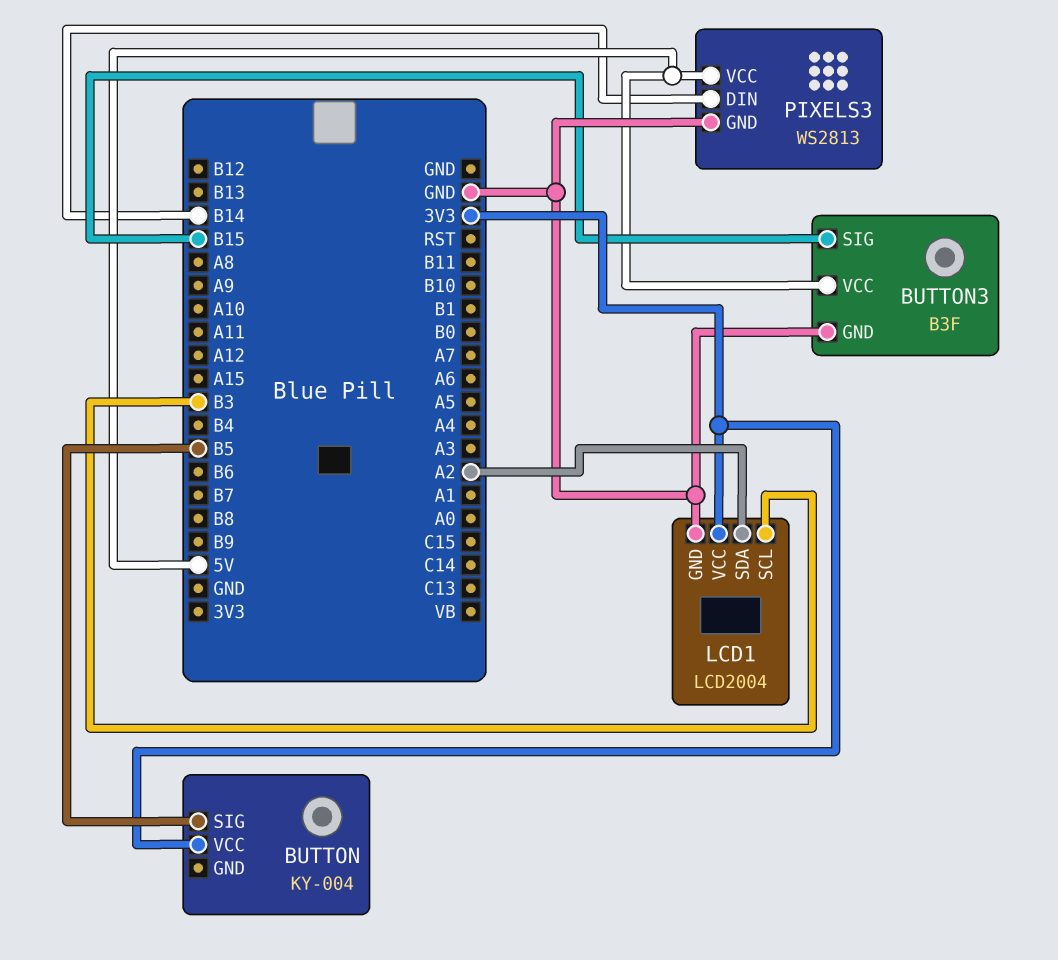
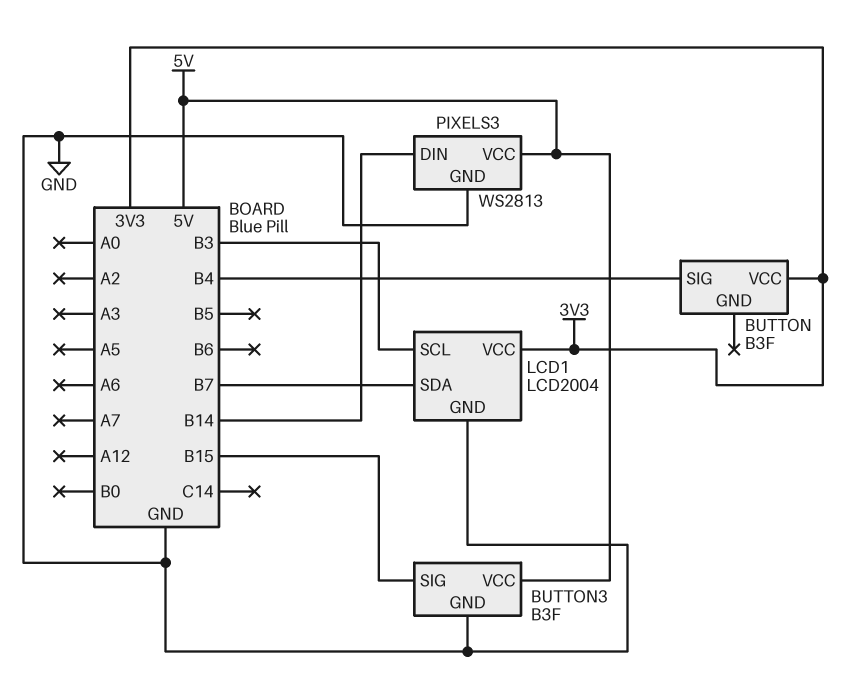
BUTTON: KY-004 -> B3F
BUTTON pin SIG: B5 -> B4
LCD1 pin SDA: A2 -> B7

